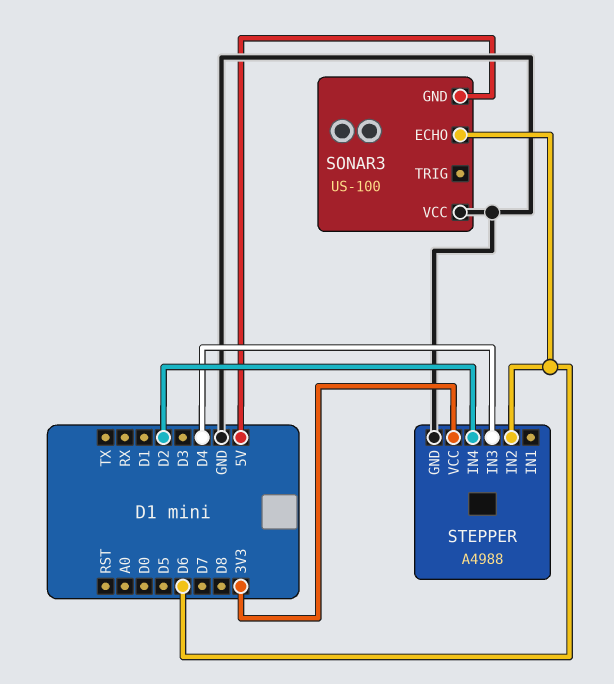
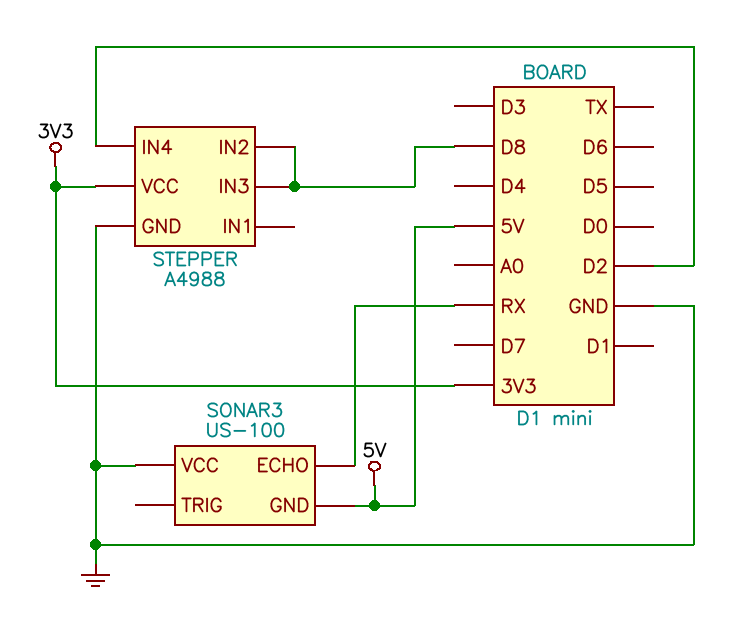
SONAR3 pin ECHO: D6 -> RX
STEPPER pin IN2: D6 -> D8
STEPPER pin IN3: D4 -> D8

